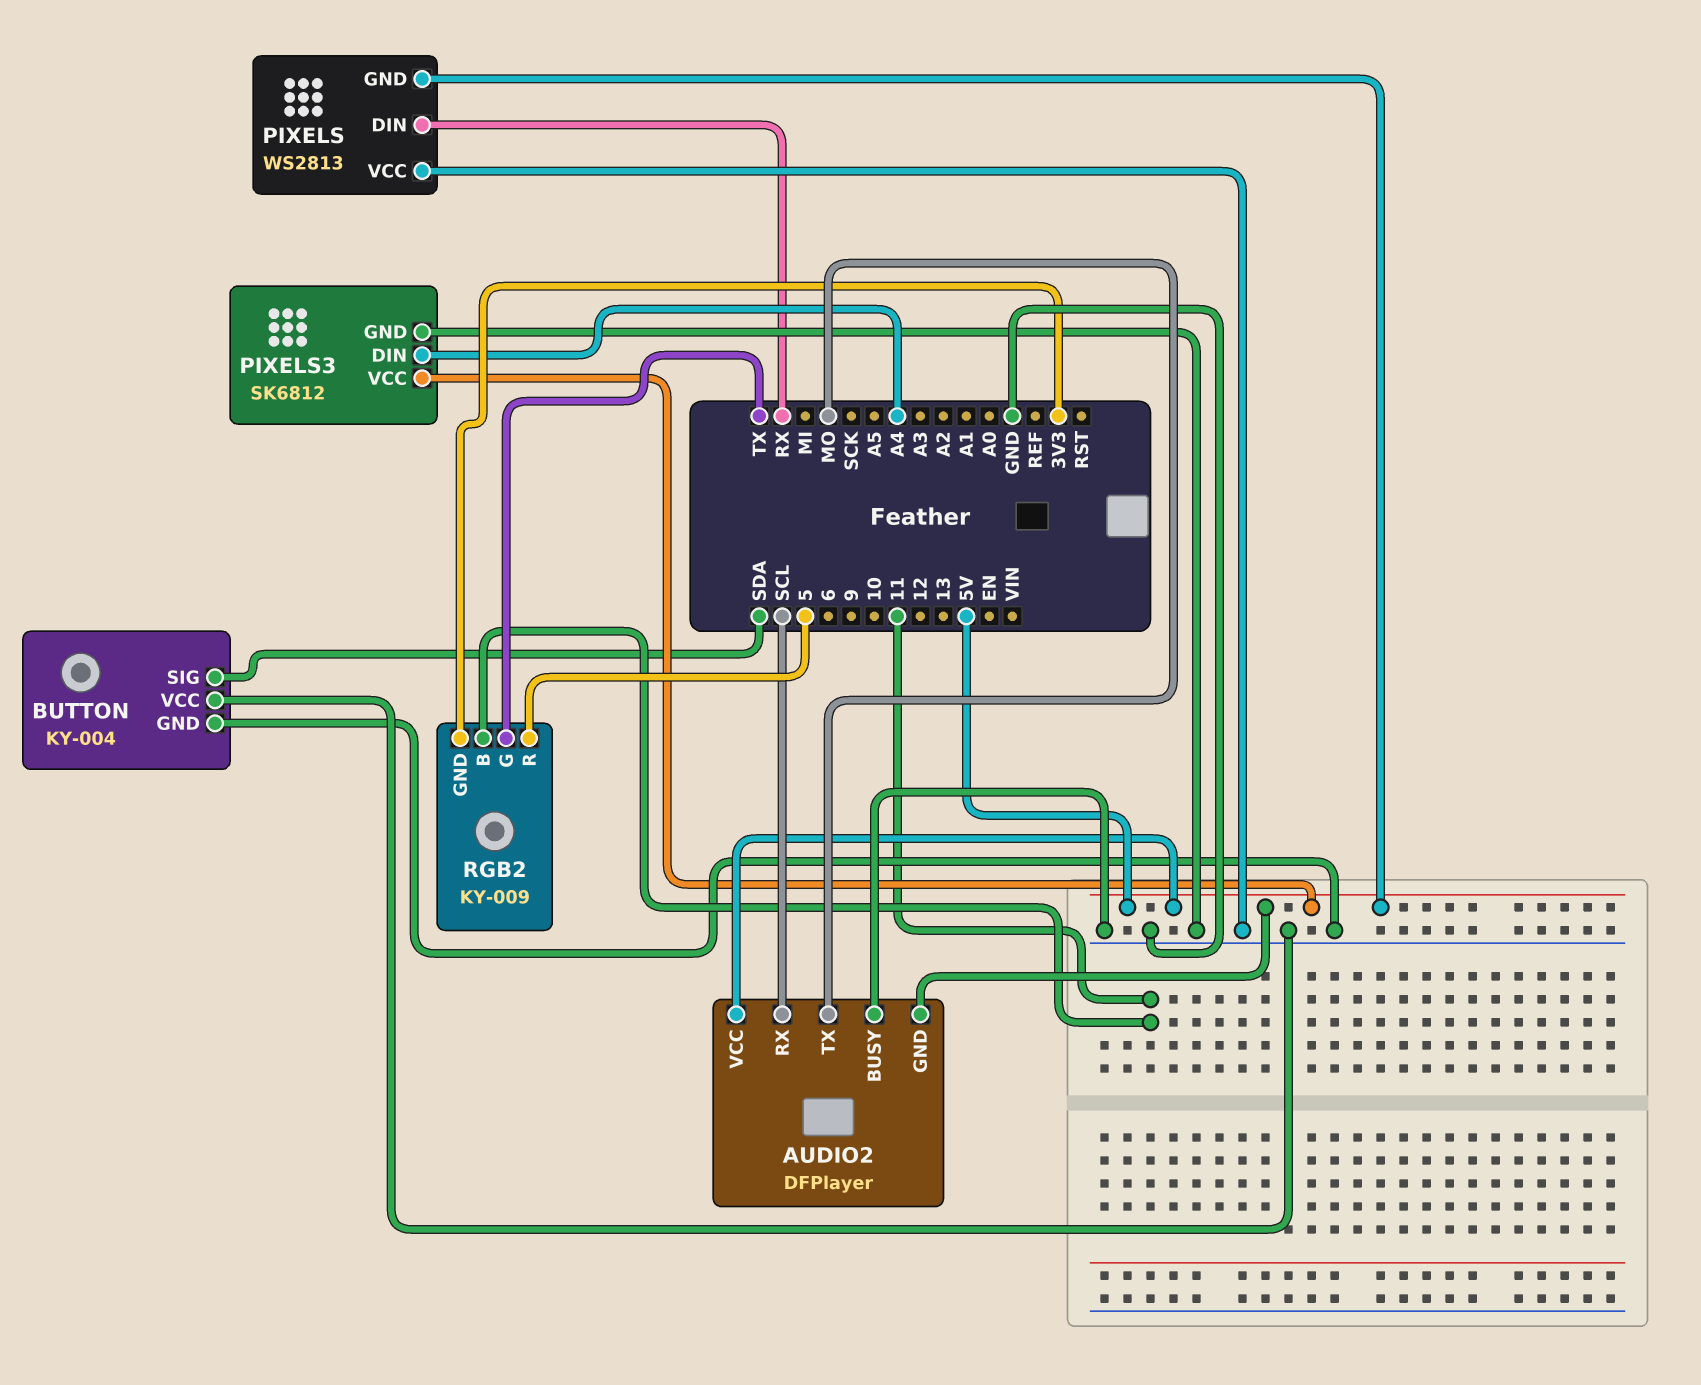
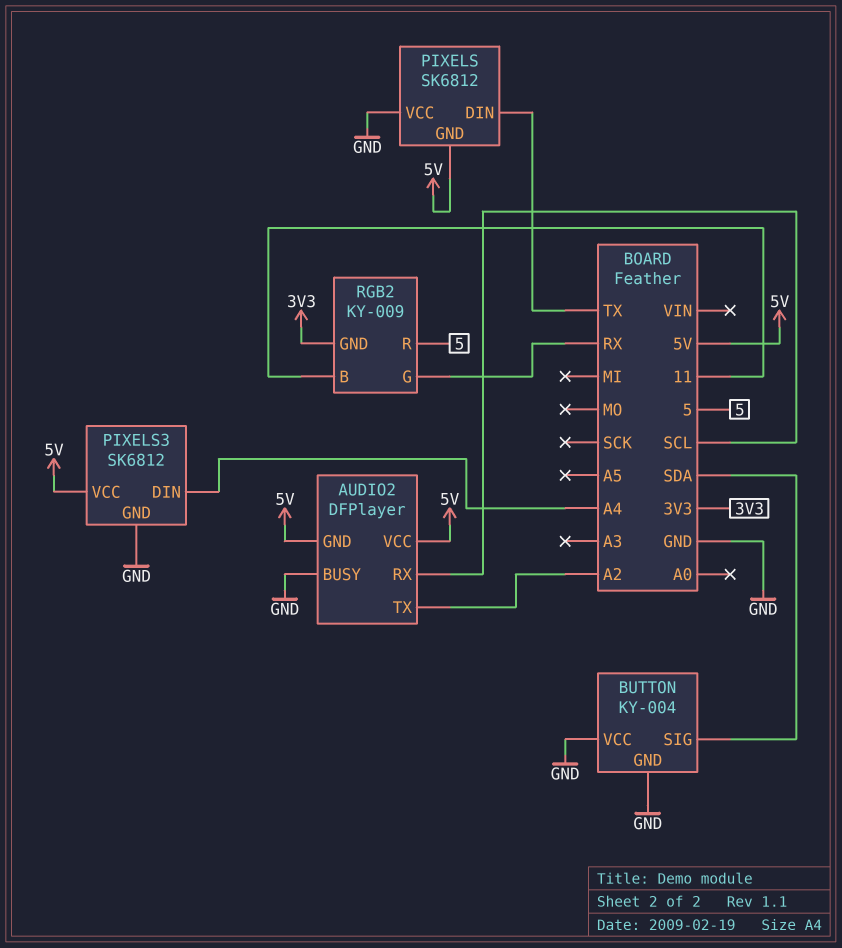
AUDIO2 pin TX: MO -> A2
PIXELS: WS2813 -> SK6812
PIXELS pin DIN: RX -> TX
RGB2 pin G: TX -> RX

